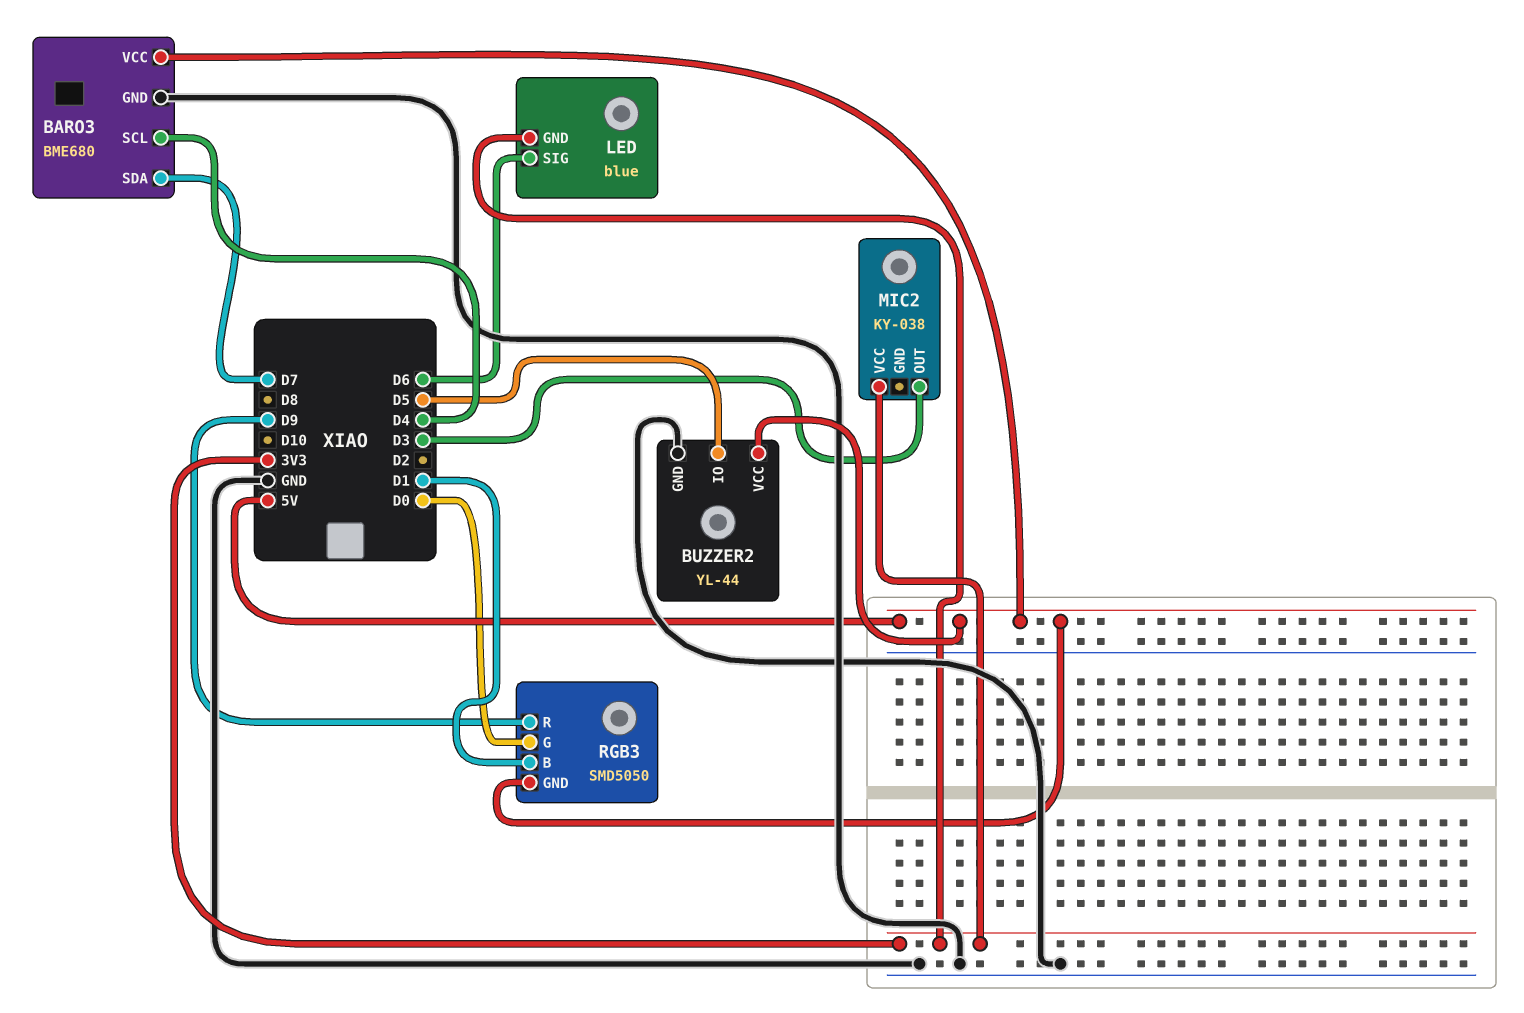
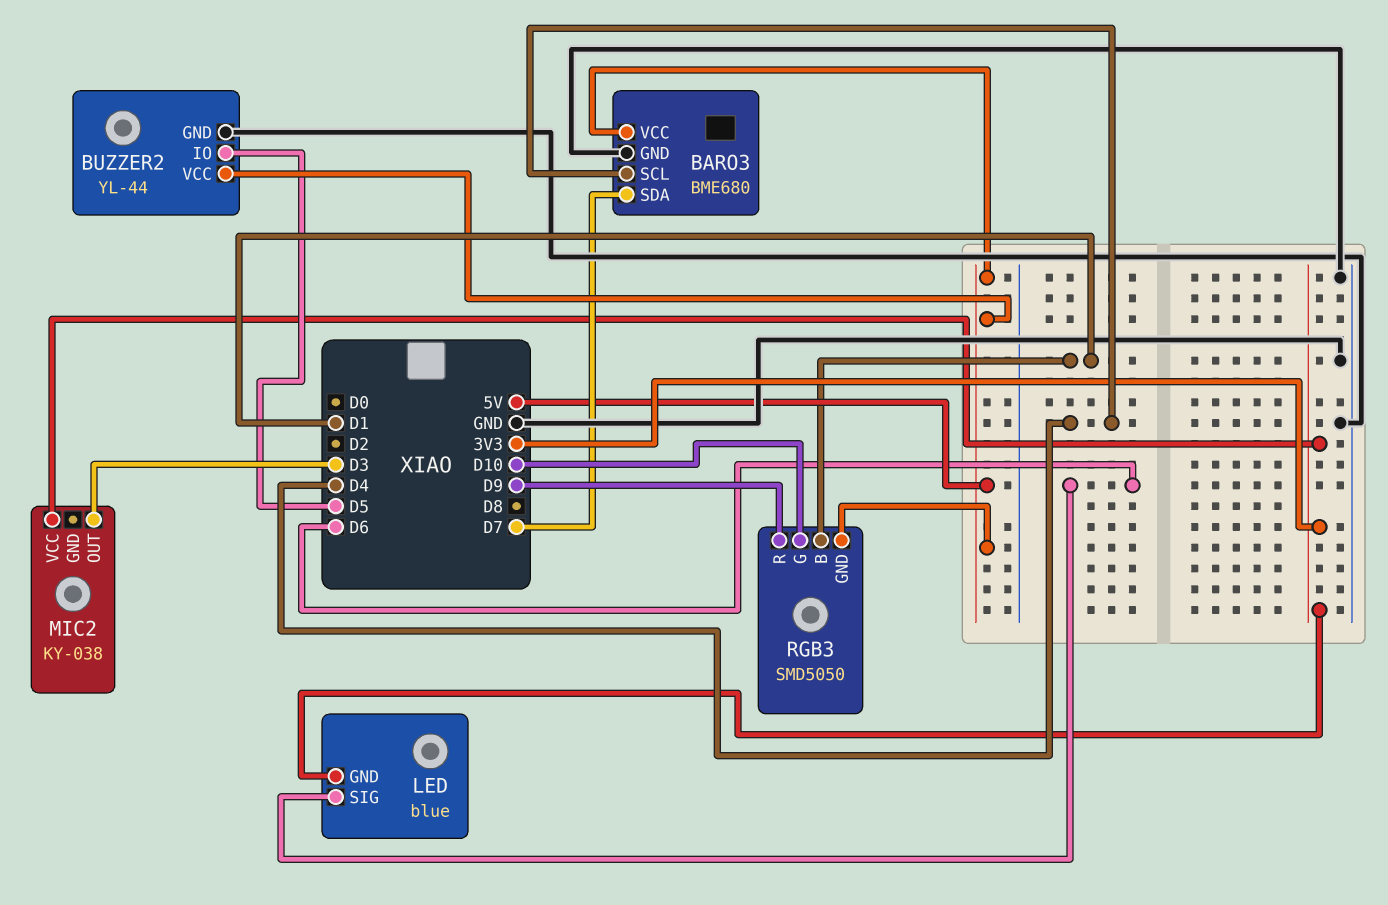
RGB3 pin G: D0 -> D10

